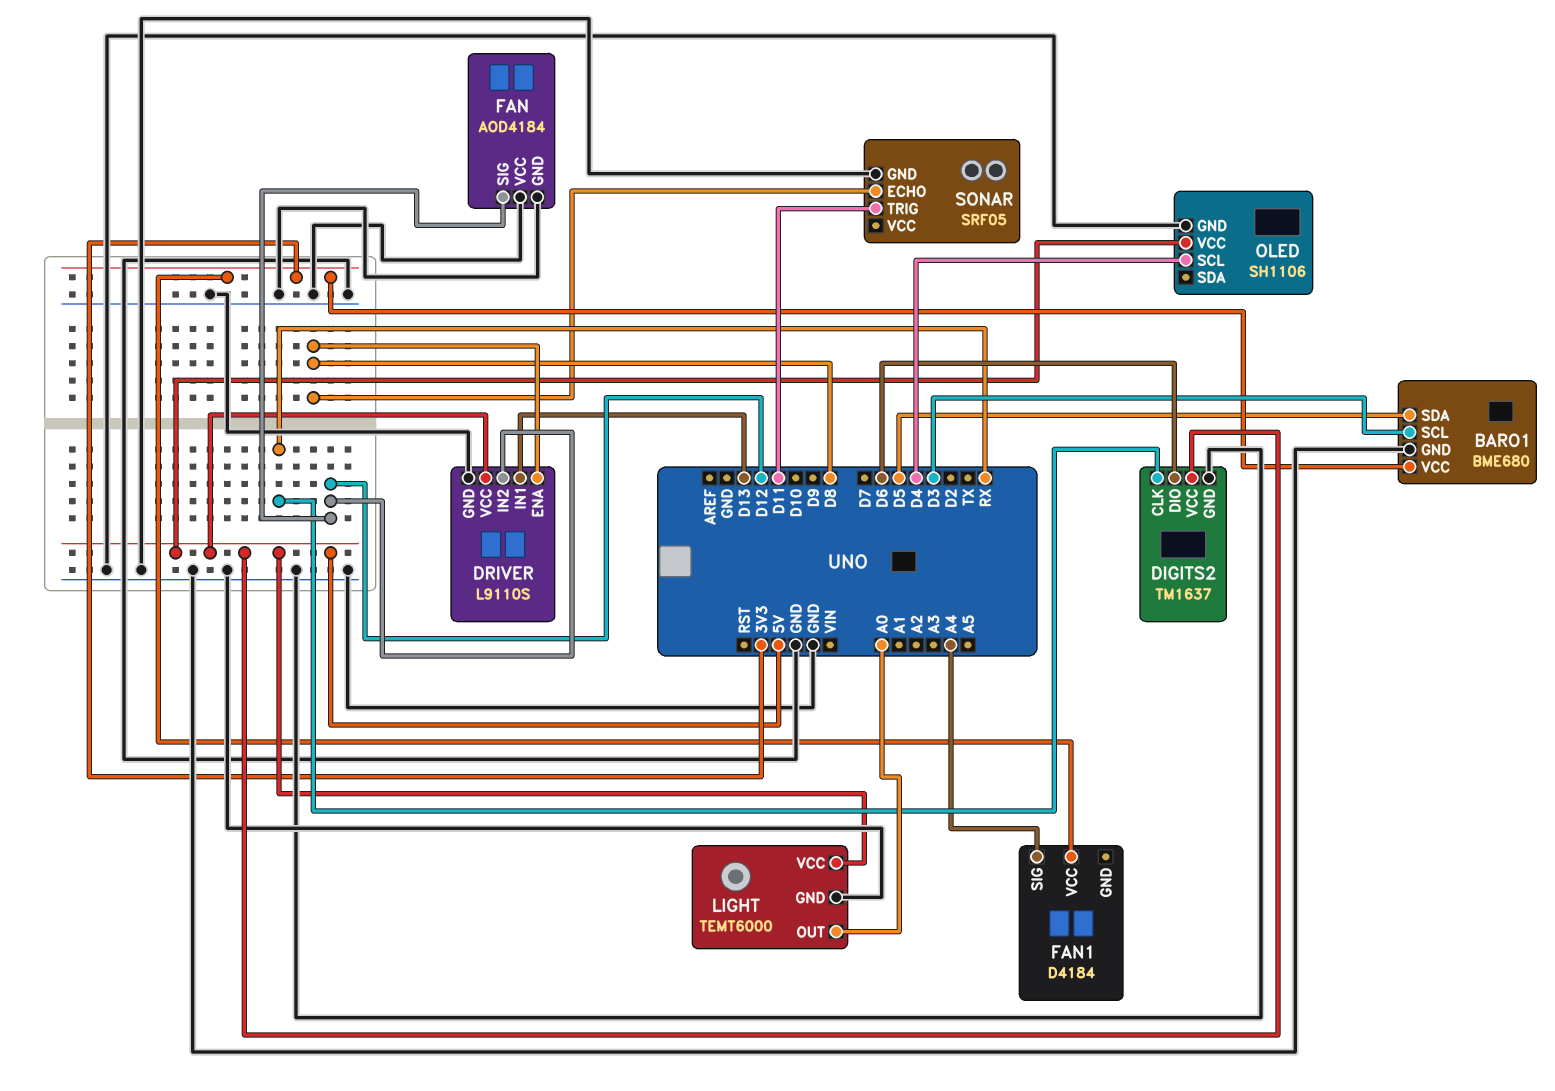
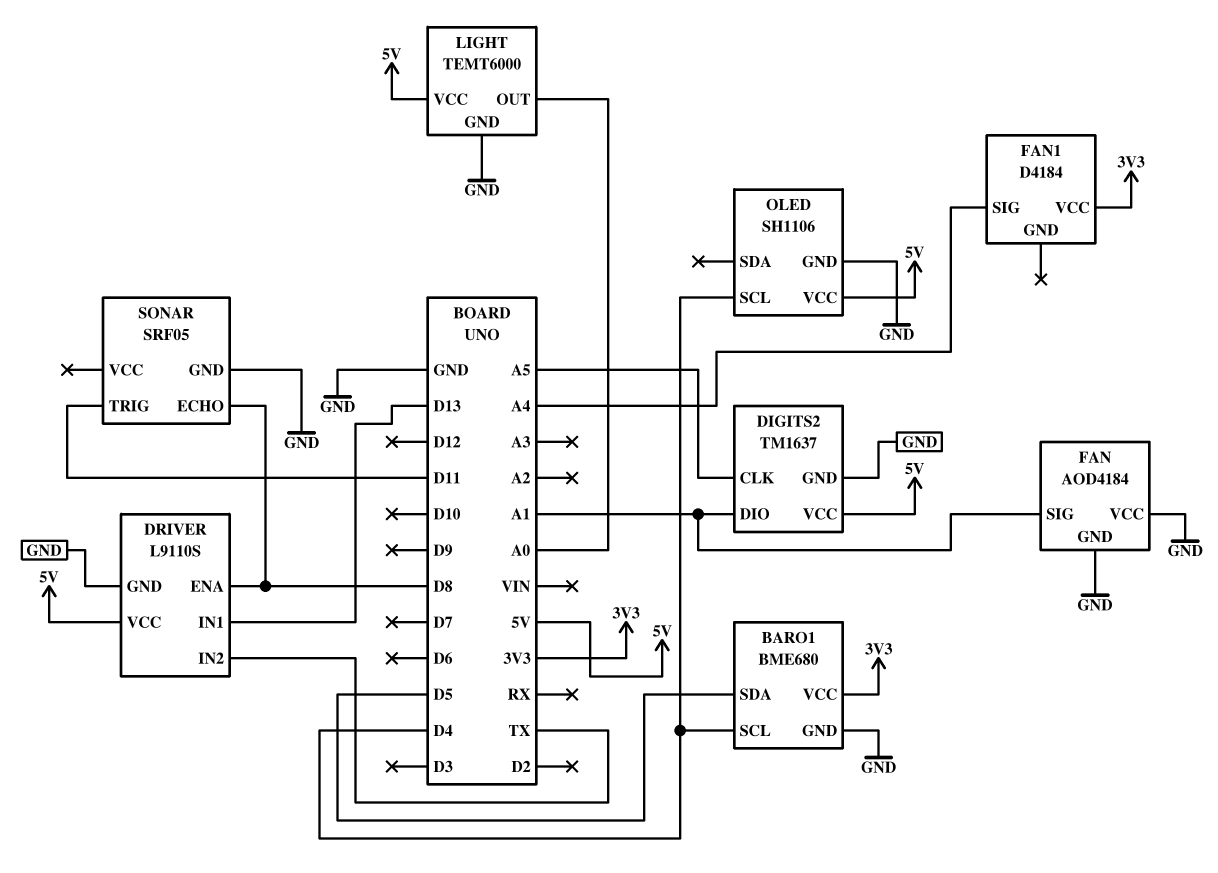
BARO1 pin SCL: D3 -> D4
DIGITS2 pin CLK: RX -> A5
DIGITS2 pin DIO: D6 -> A1
DRIVER pin IN2: D12 -> TX
FAN pin SIG: D12 -> A1

